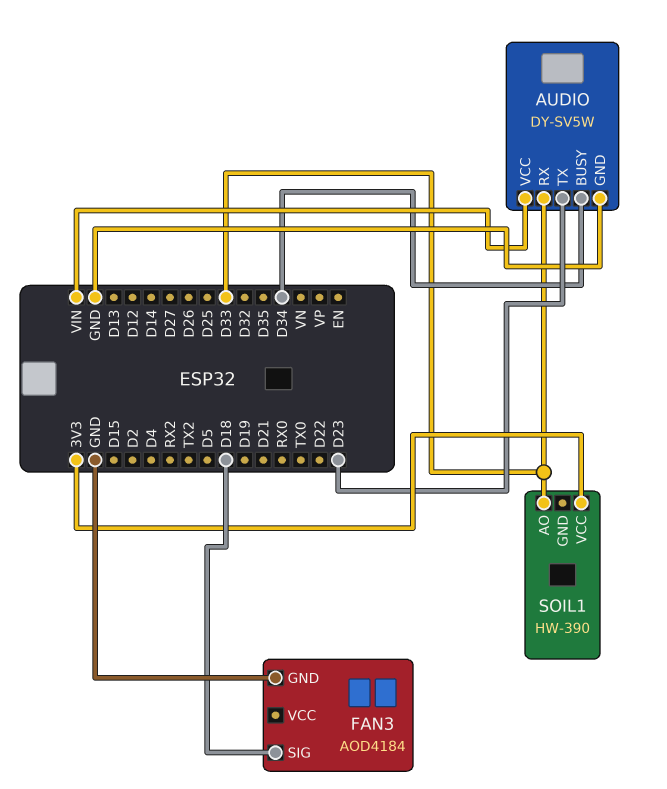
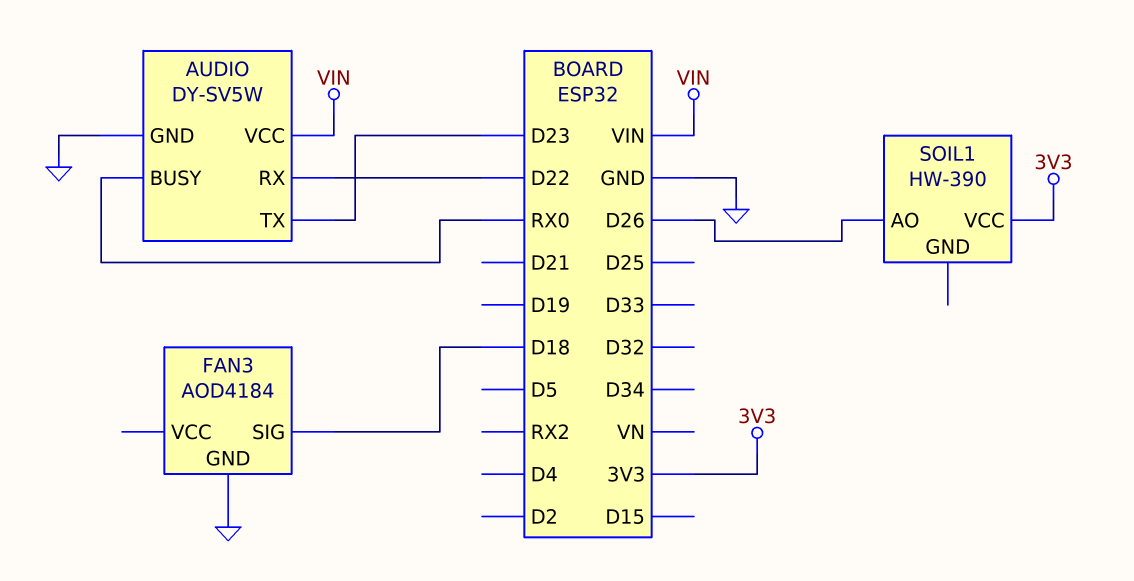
AUDIO pin BUSY: D34 -> RX0
AUDIO pin RX: D33 -> D22
SOIL1 pin AO: D33 -> D26

